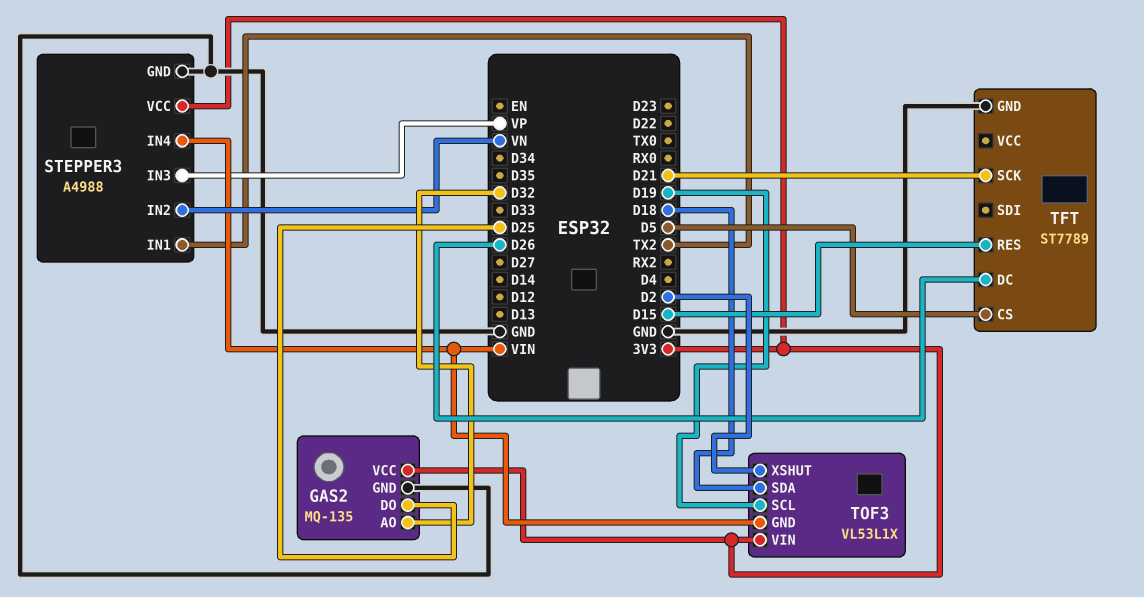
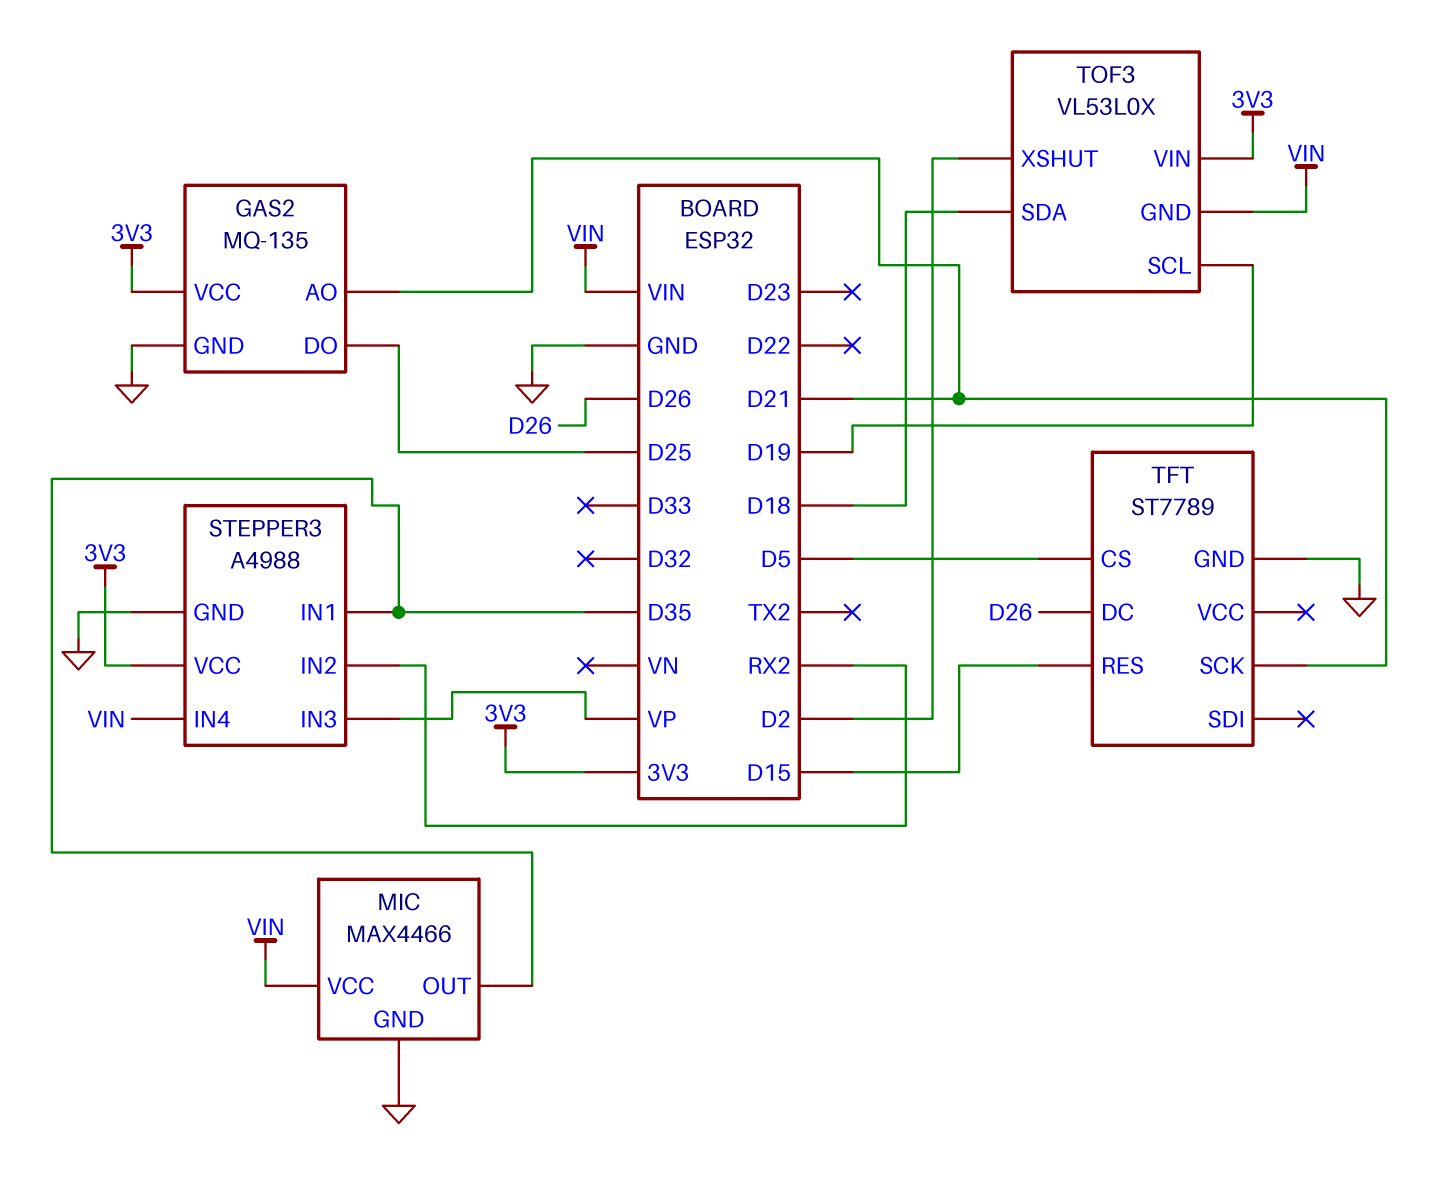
GAS2 pin AO: D32 -> D21
MIC: none -> MAX4466
MIC pin GND: none -> GND
MIC pin OUT: none -> D35
MIC pin VCC: none -> VIN
STEPPER3 pin IN1: TX2 -> D35
STEPPER3 pin IN2: VN -> RX2
TOF3: VL53L1X -> VL53L0X

